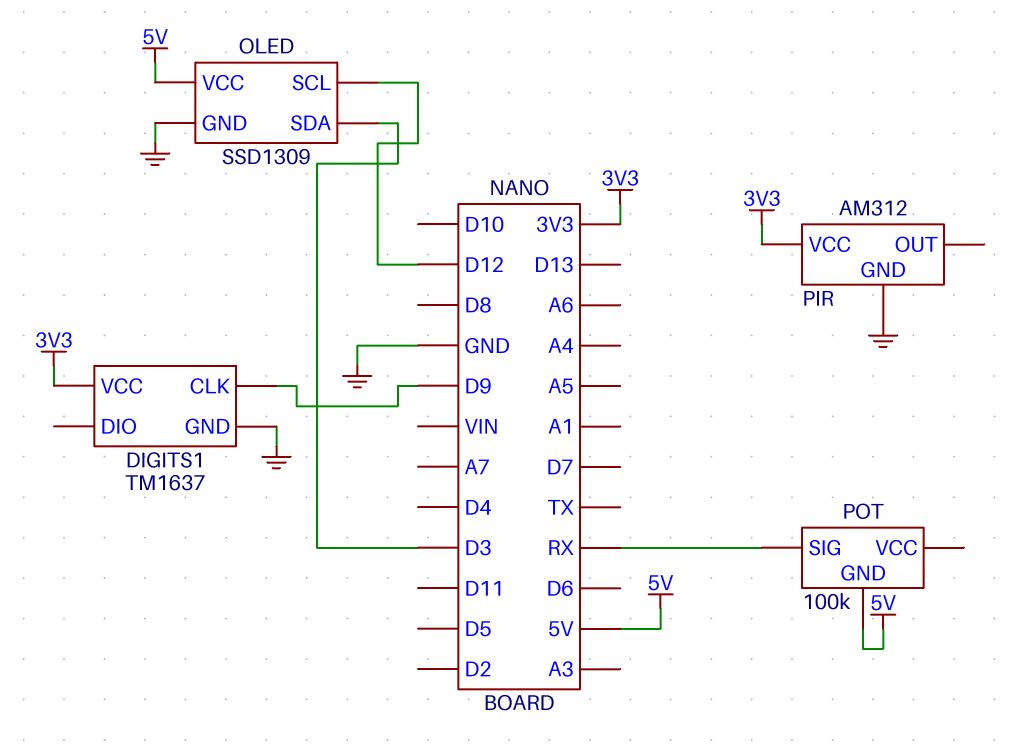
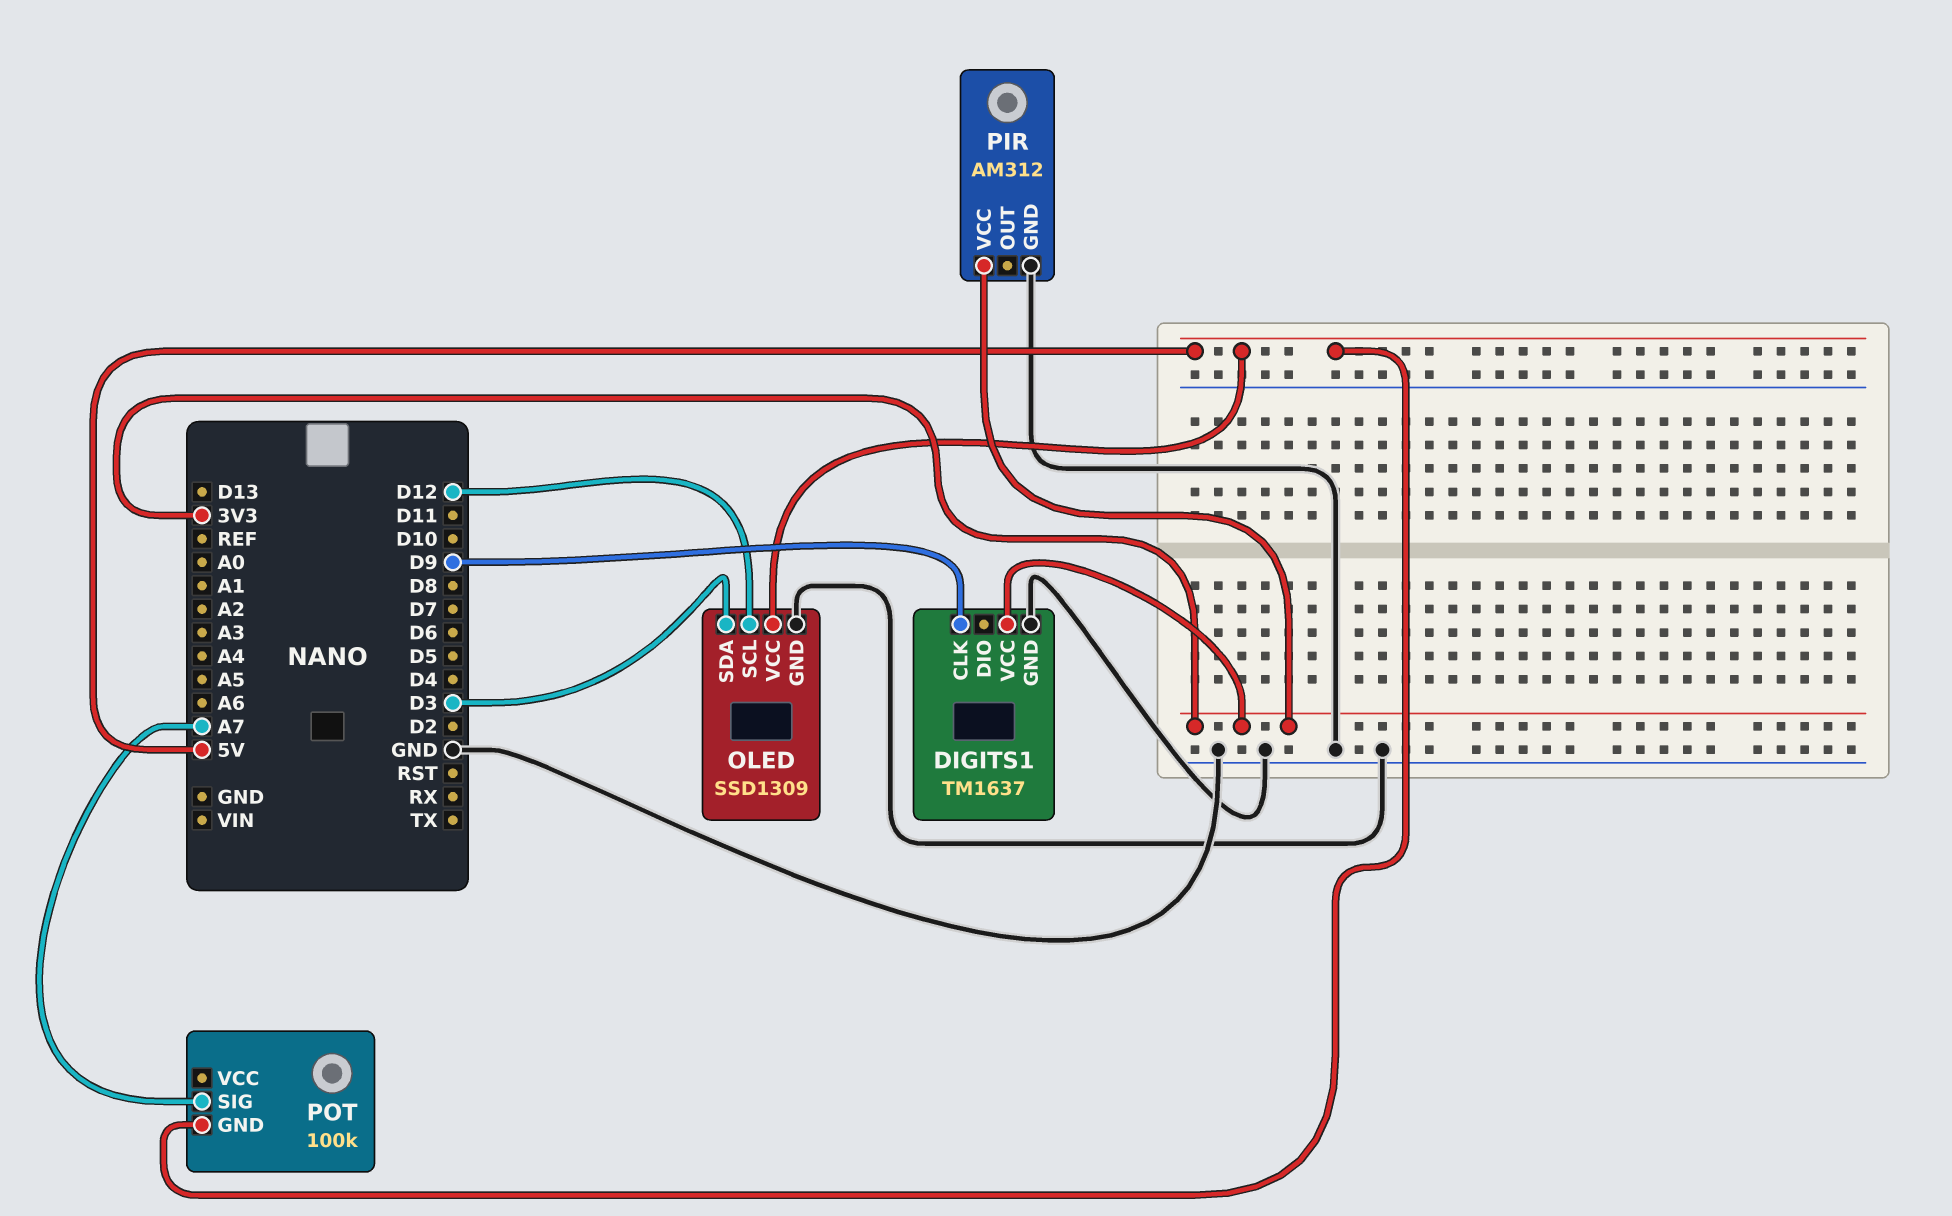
POT pin SIG: RX -> A7

